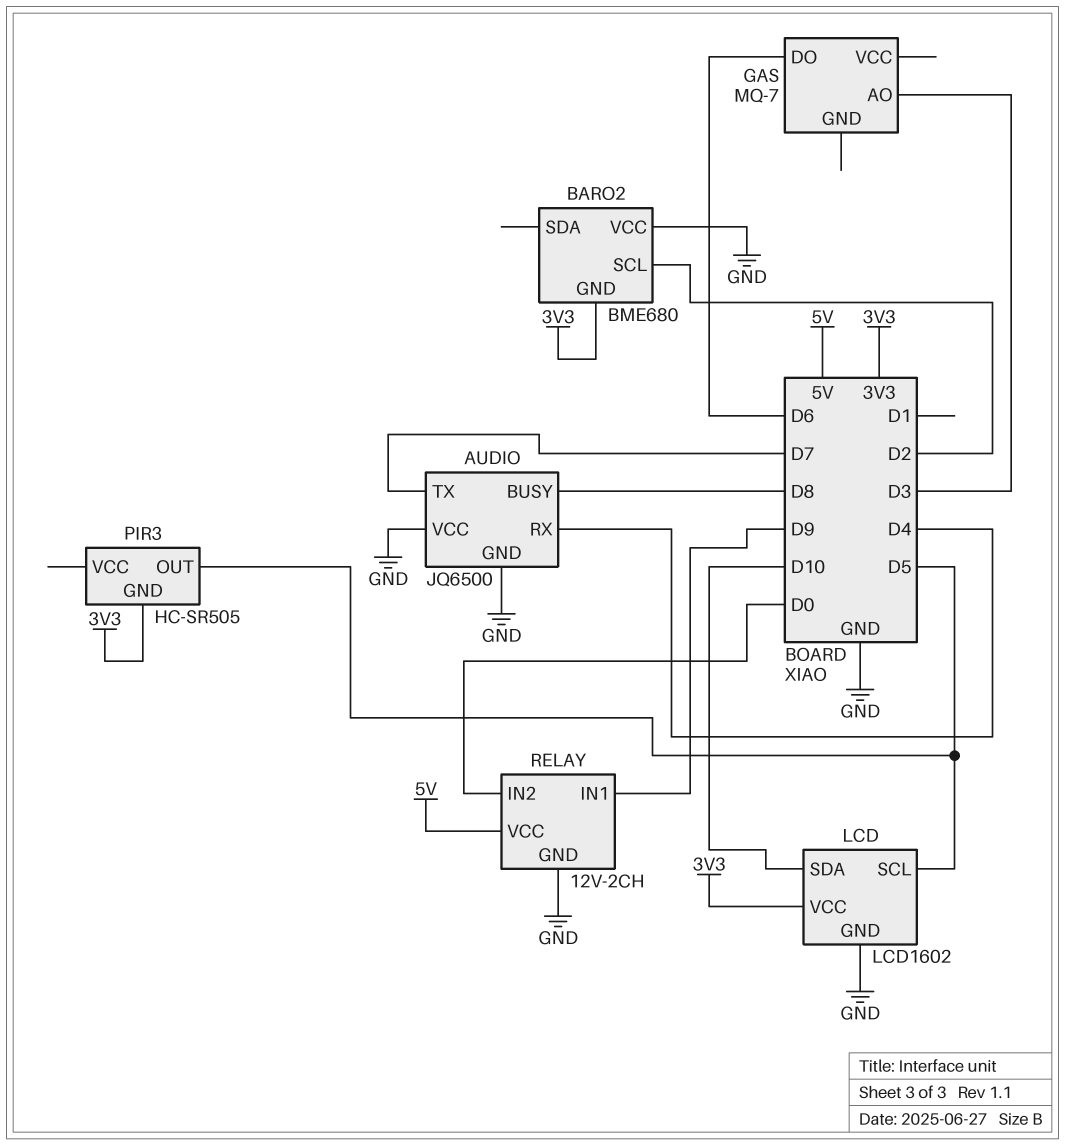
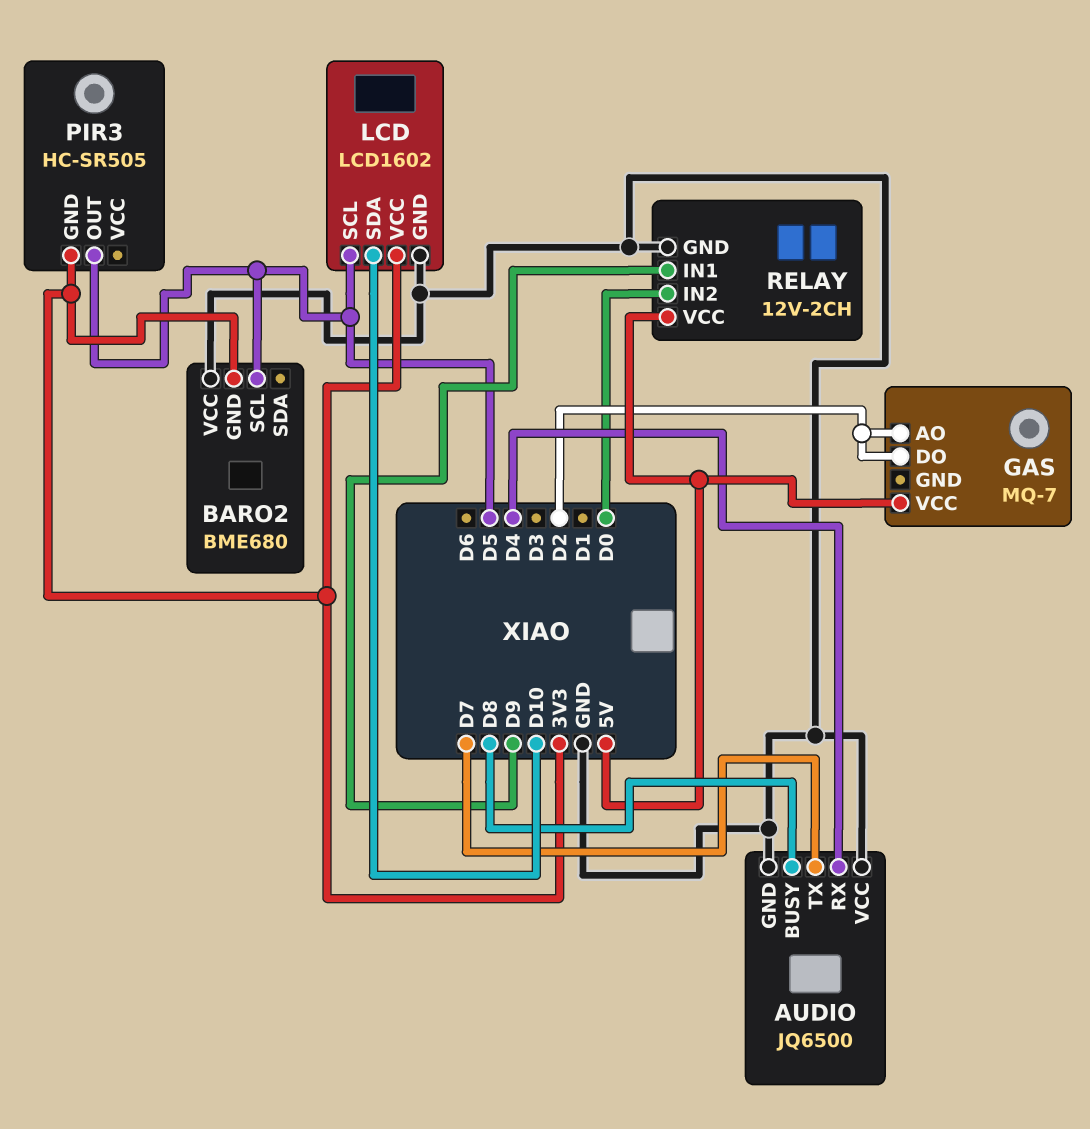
BARO2 pin SCL: D2 -> D5
GAS pin AO: D3 -> D2
GAS pin DO: D6 -> D2
GAS pin VCC: none -> 5V

